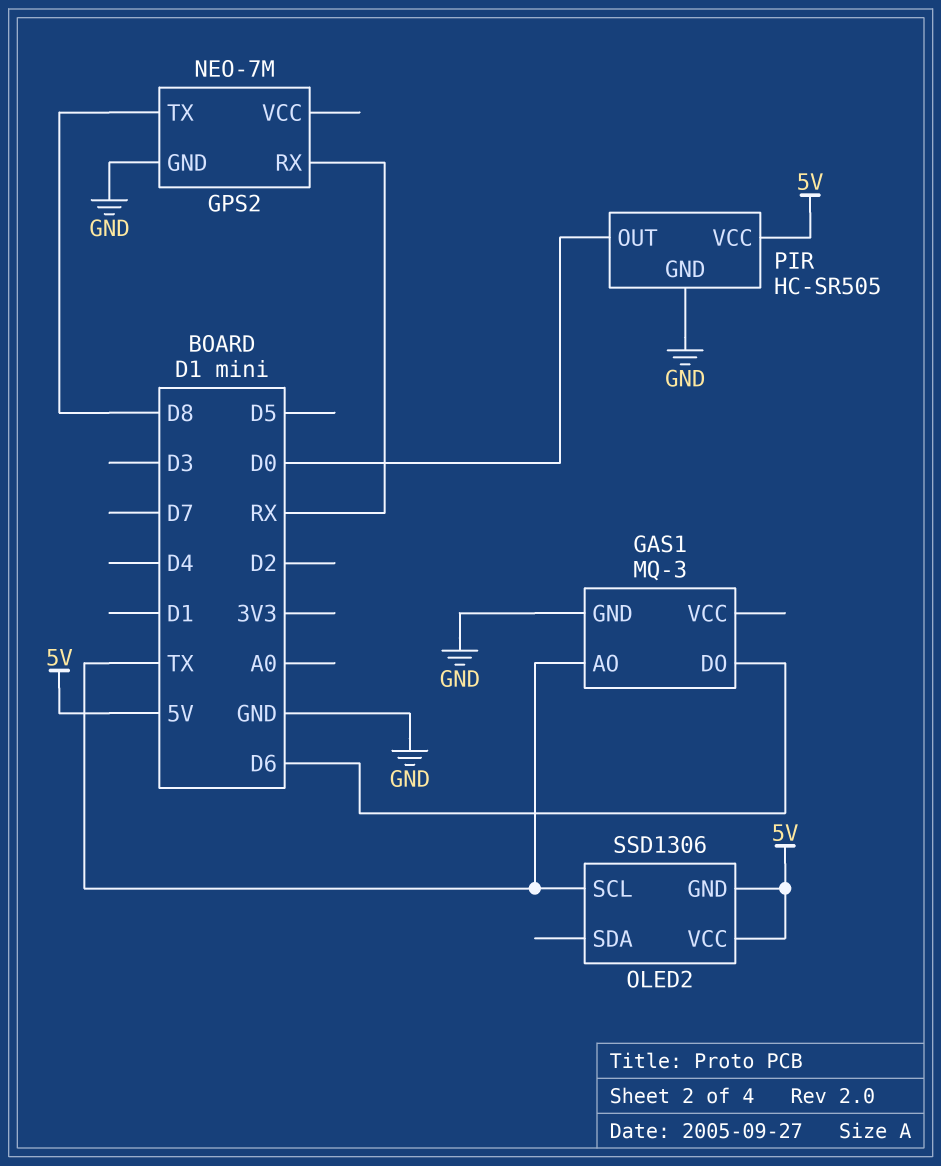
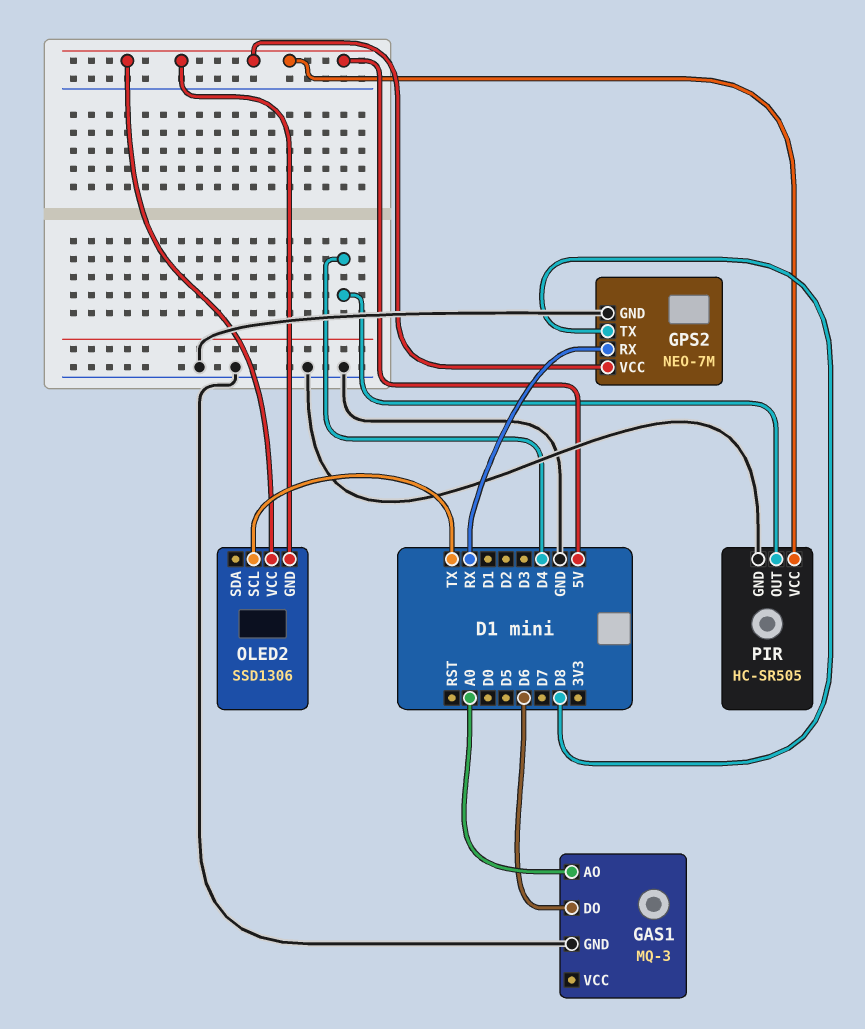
GAS1 pin AO: TX -> A0
GPS2 pin VCC: none -> 5V
PIR pin OUT: D0 -> D4

